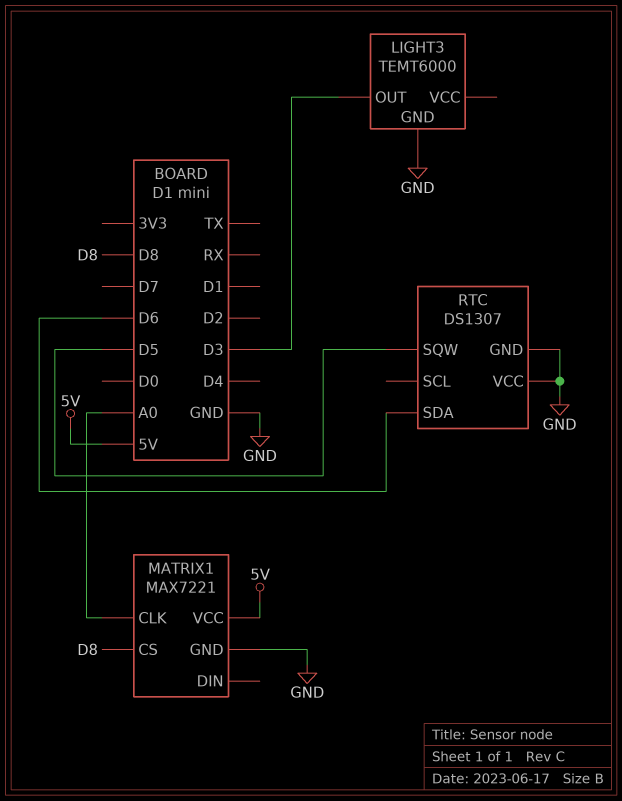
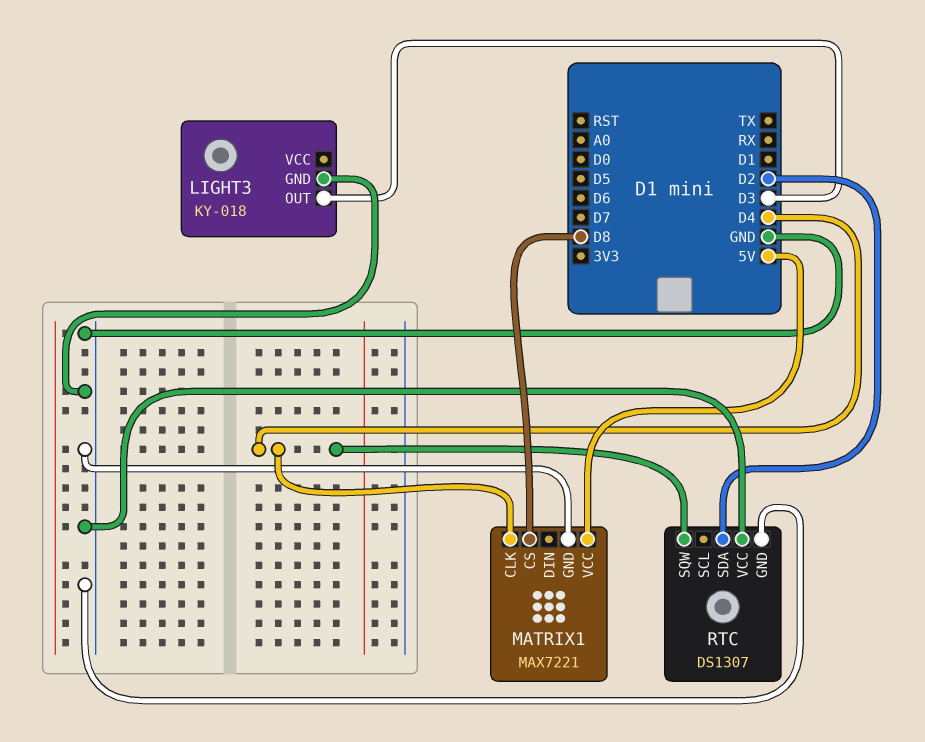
LIGHT3: TEMT6000 -> KY-018
MATRIX1 pin CLK: A0 -> D4
RTC pin SDA: D6 -> D2
RTC pin SQW: D5 -> D4

